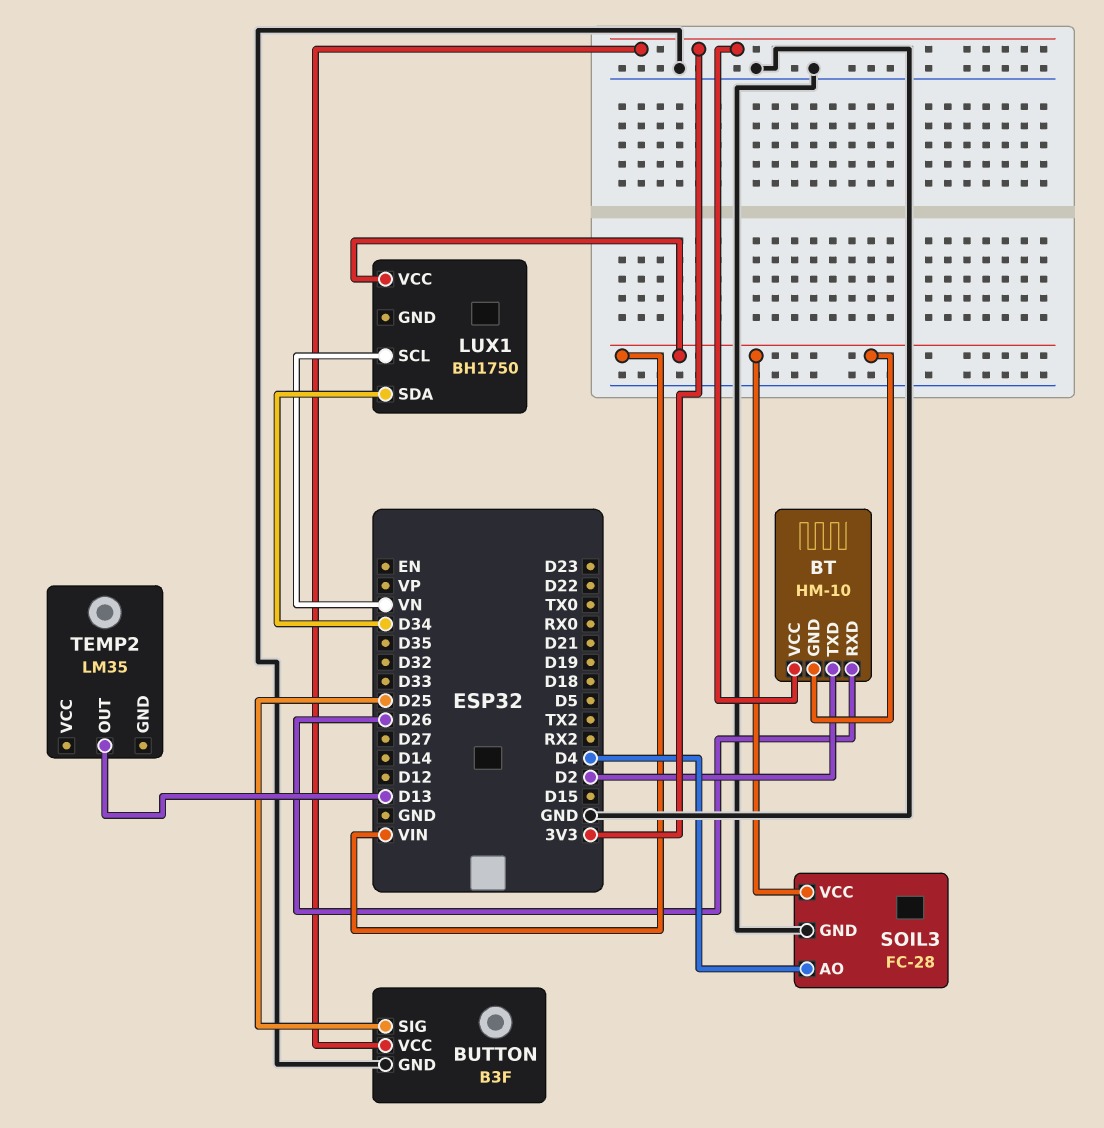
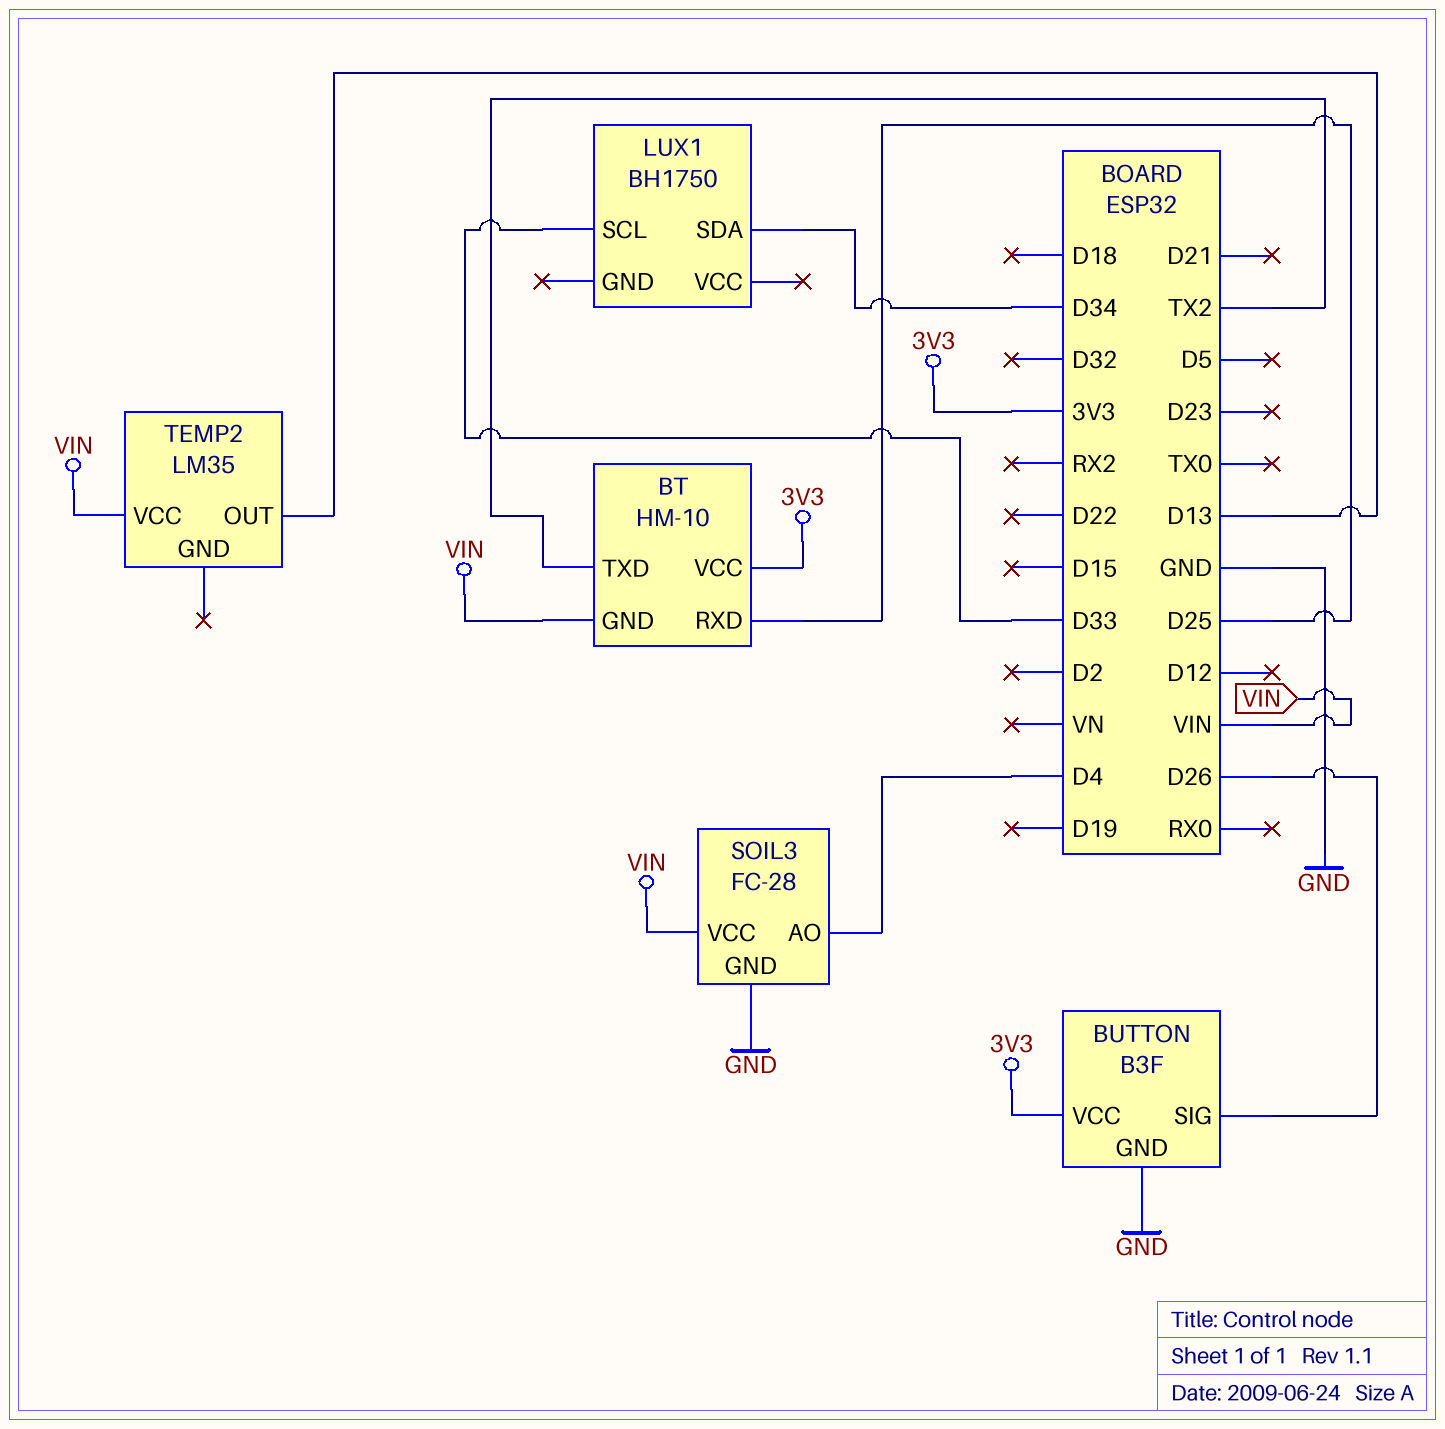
BT pin RXD: D26 -> D25
BT pin TXD: D2 -> TX2
BUTTON pin SIG: D25 -> D26
LUX1 pin SCL: VN -> D33
LUX1 pin VCC: VIN -> none
TEMP2 pin VCC: none -> VIN

